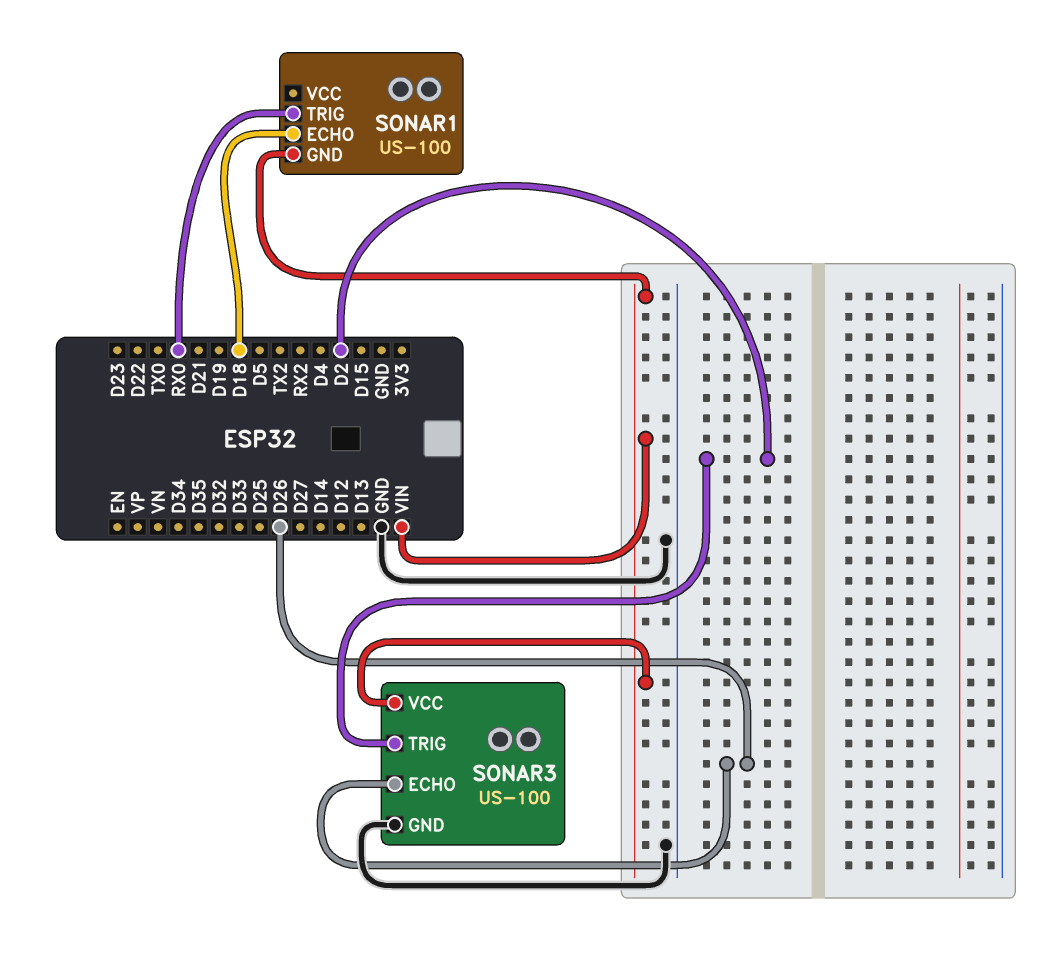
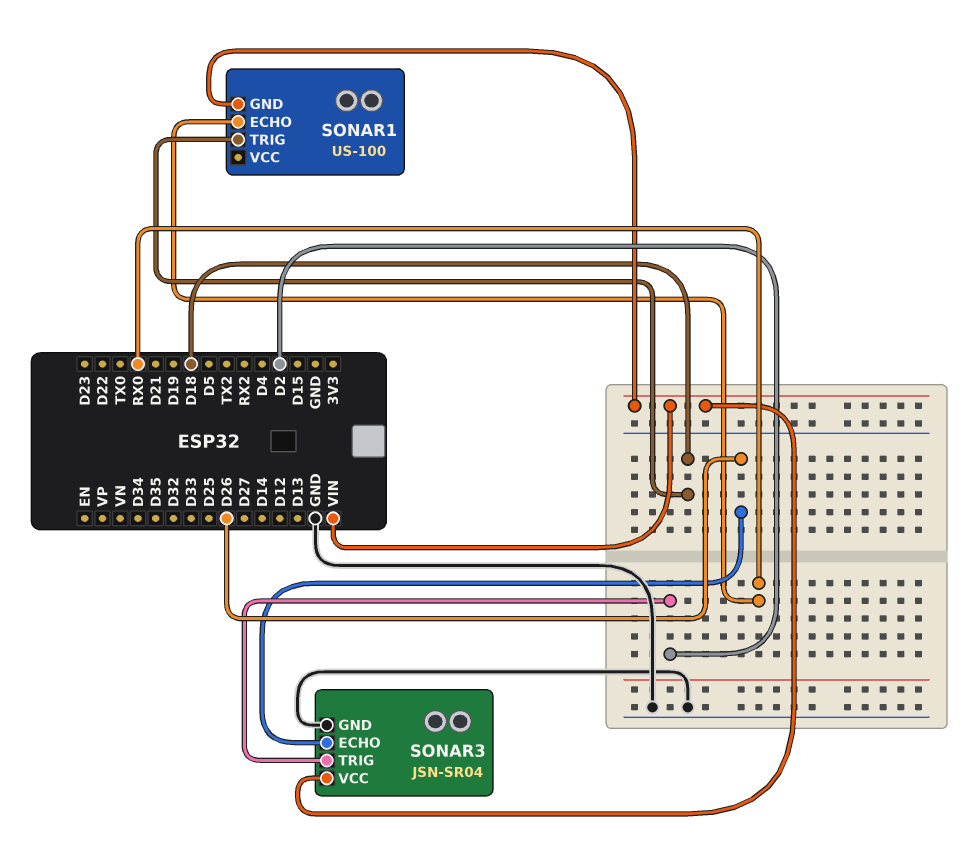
SONAR1 pin ECHO: D18 -> RX0
SONAR1 pin TRIG: RX0 -> D18
SONAR3: US-100 -> JSN-SR04

